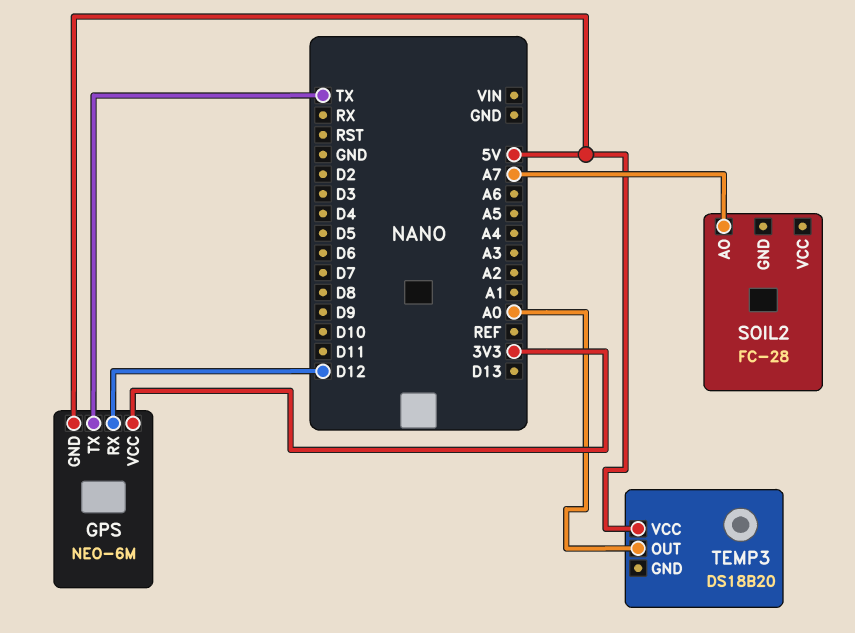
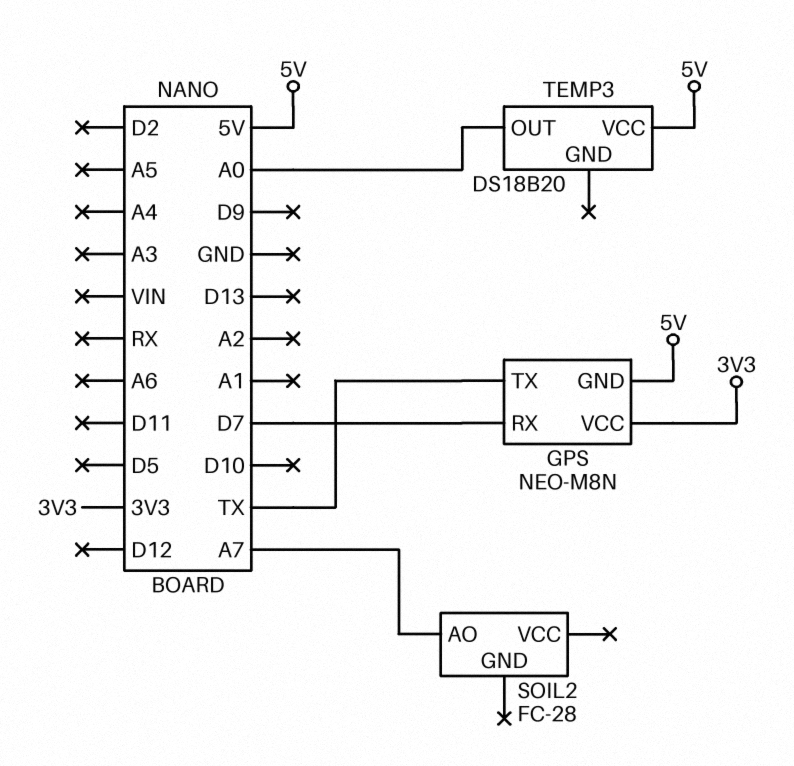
GPS: NEO-6M -> NEO-M8N
GPS pin RX: D12 -> D7

